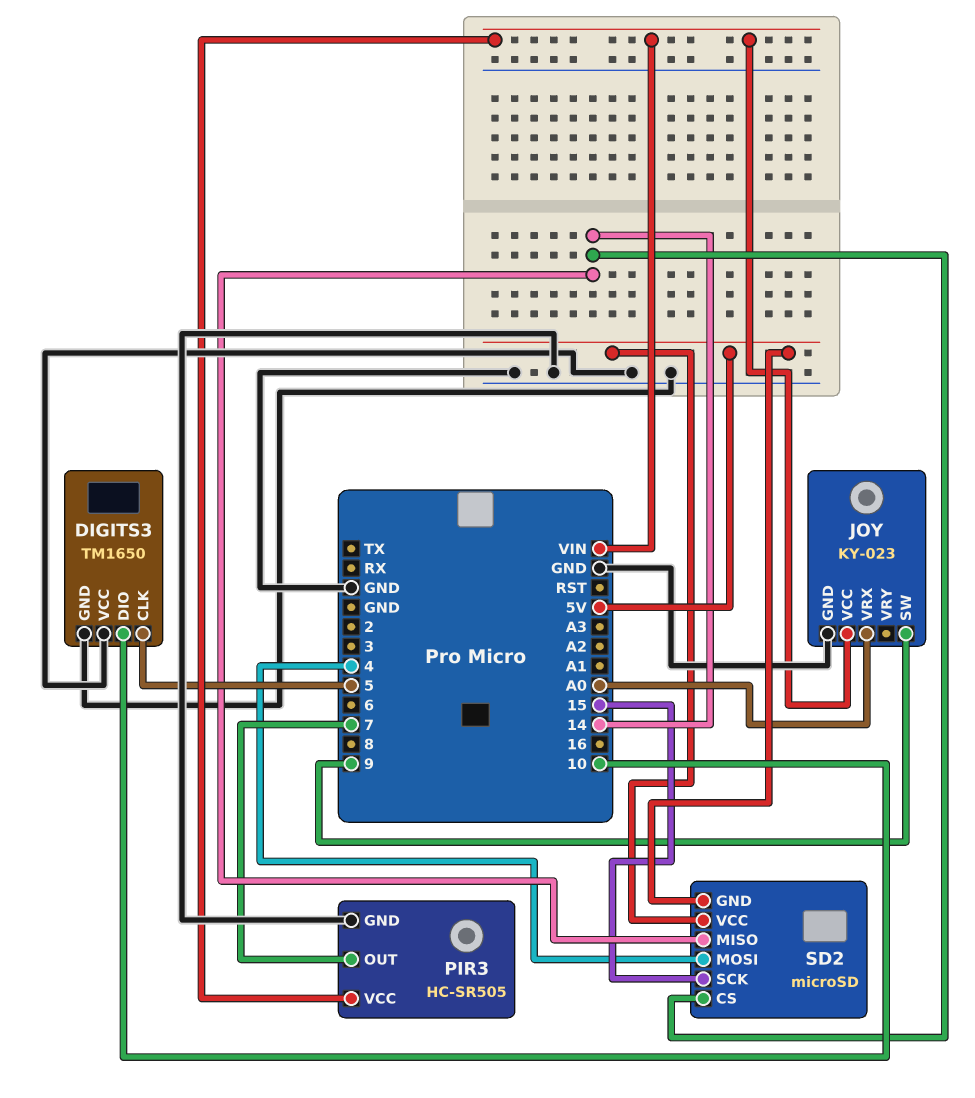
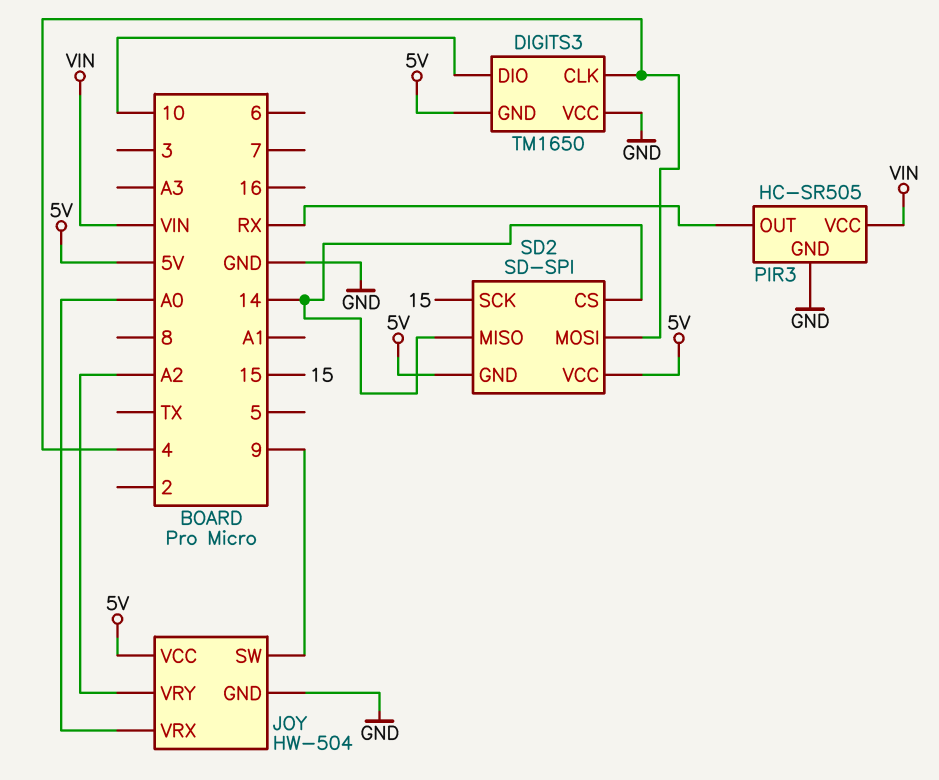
DIGITS3 pin CLK: 5 -> 4
DIGITS3 pin GND: GND -> 5V
JOY: KY-023 -> HW-504
JOY pin VCC: VIN -> 5V
JOY pin VRY: none -> A2
PIR3 pin OUT: 7 -> RX
SD2: microSD -> SD-SPI

